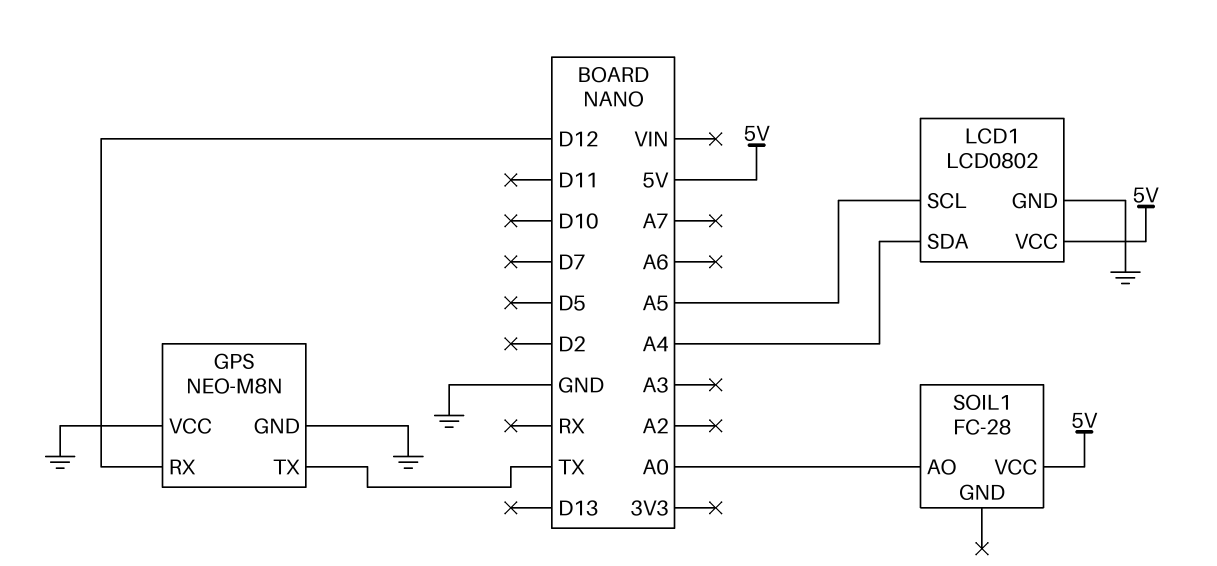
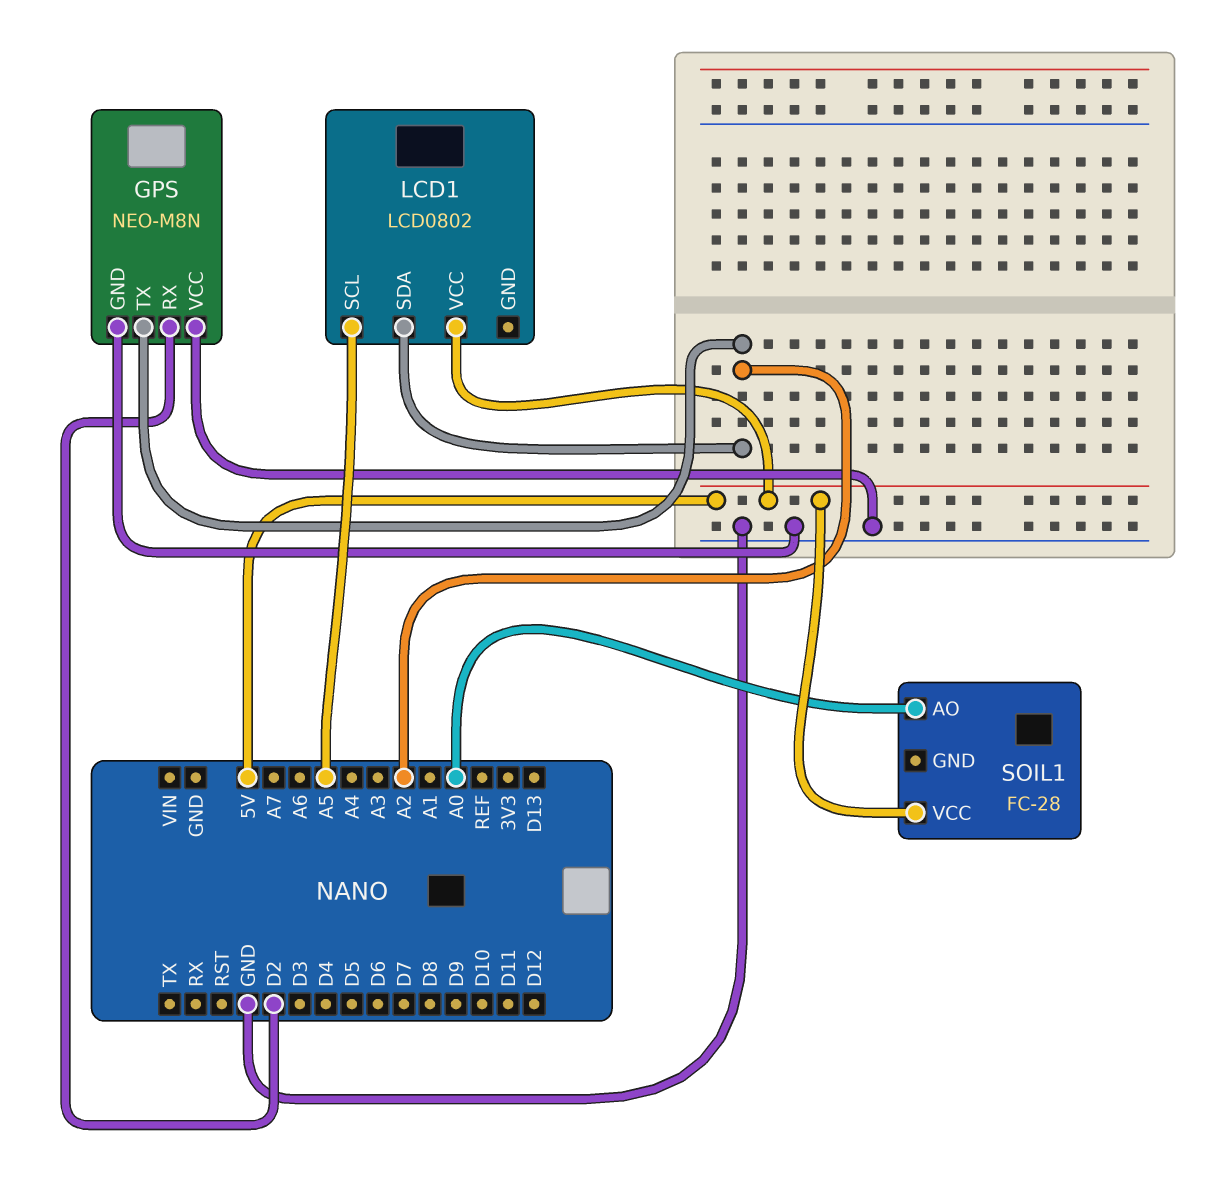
GPS pin RX: D12 -> D2
GPS pin TX: TX -> A2
LCD1 pin GND: GND -> none
LCD1 pin SDA: A4 -> A2

